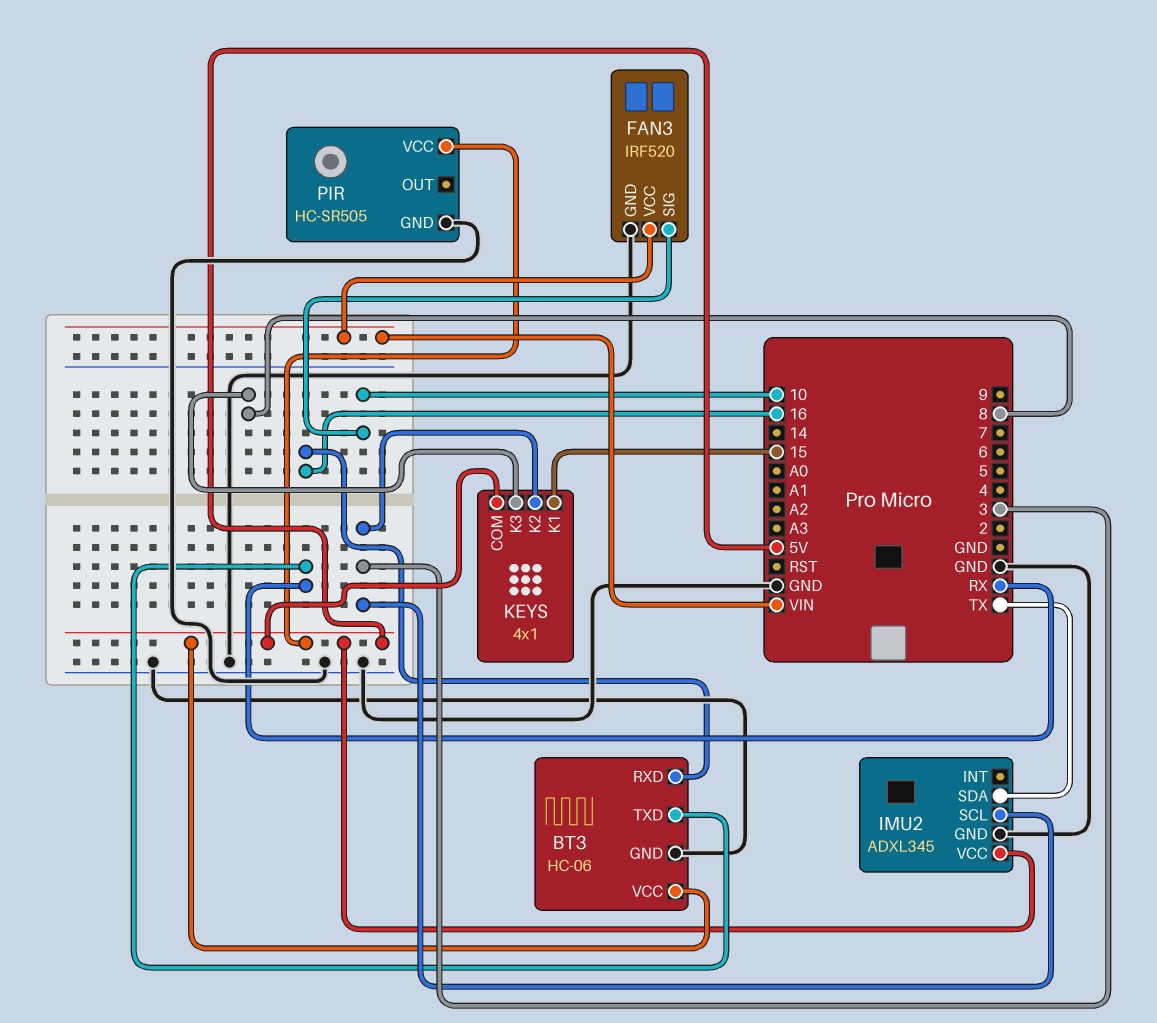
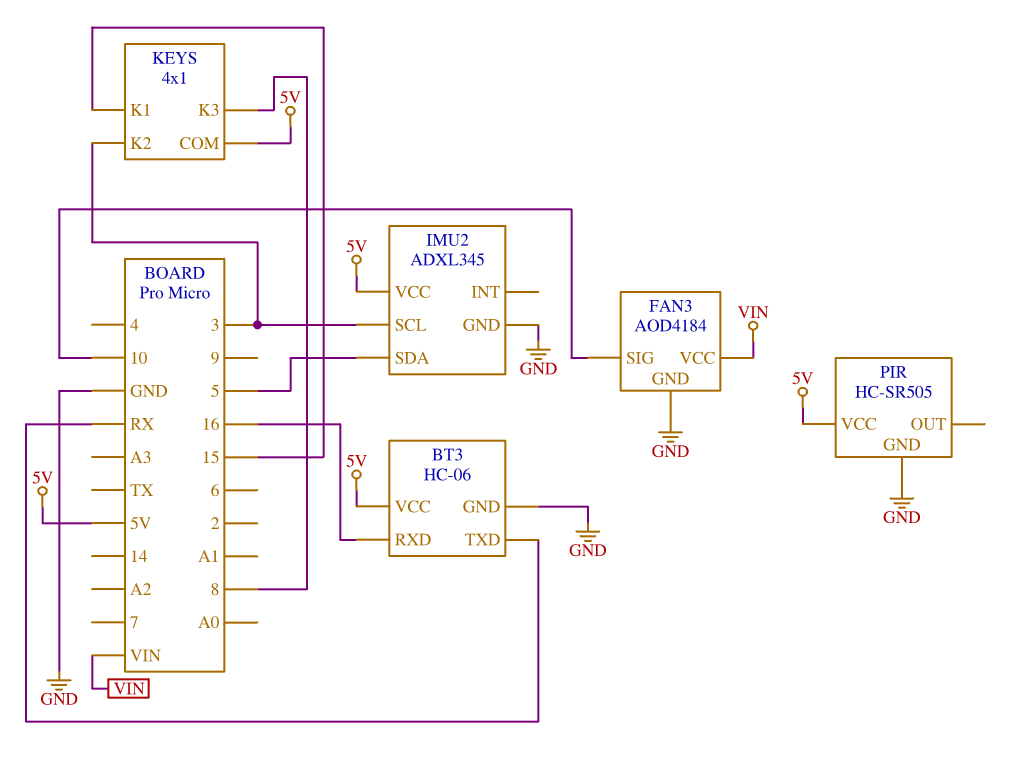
FAN3: IRF520 -> AOD4184
IMU2 pin SDA: TX -> 5

